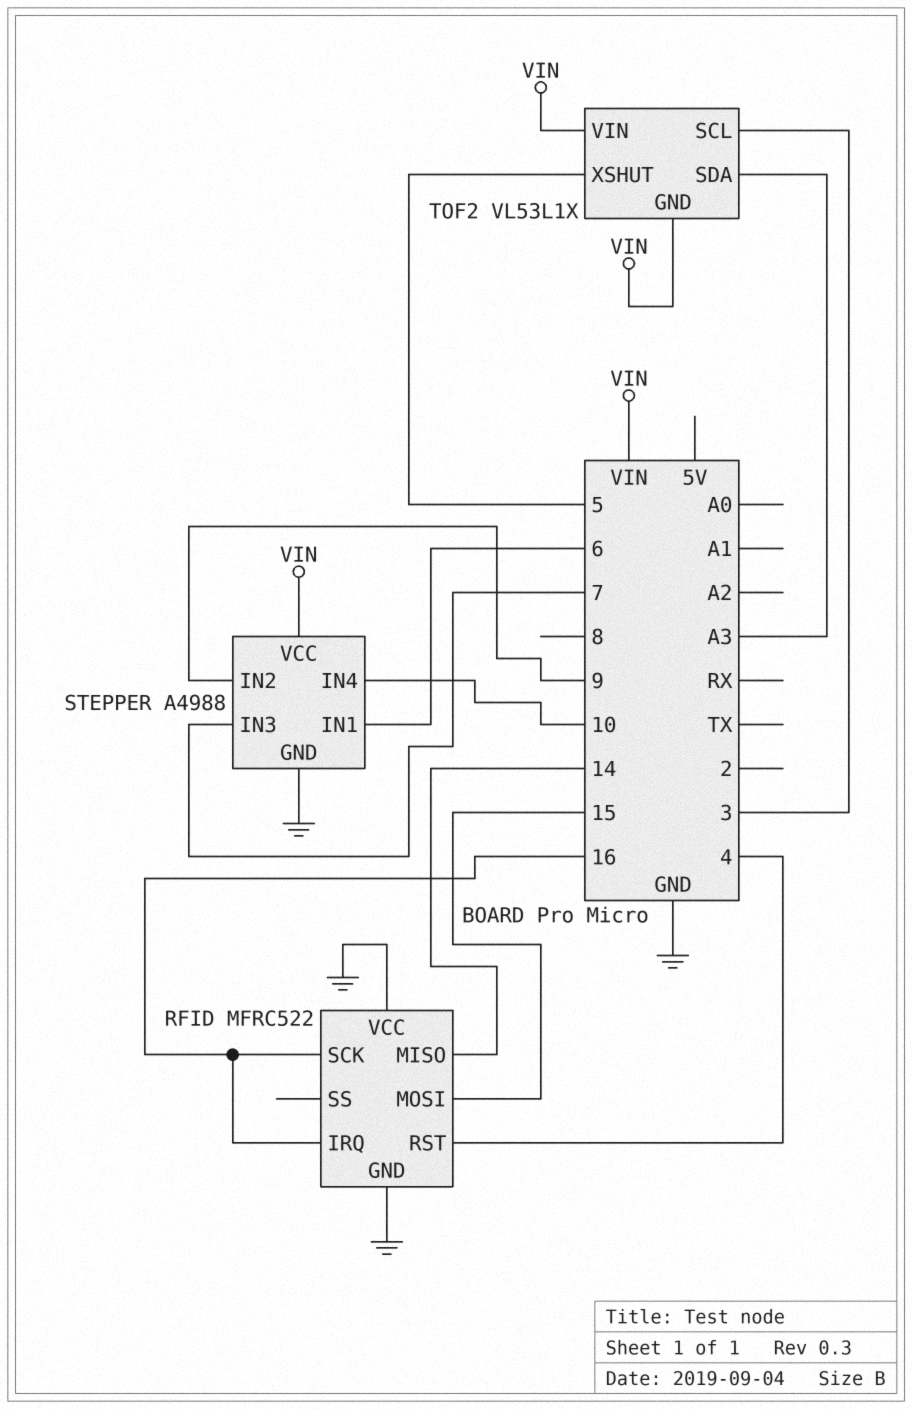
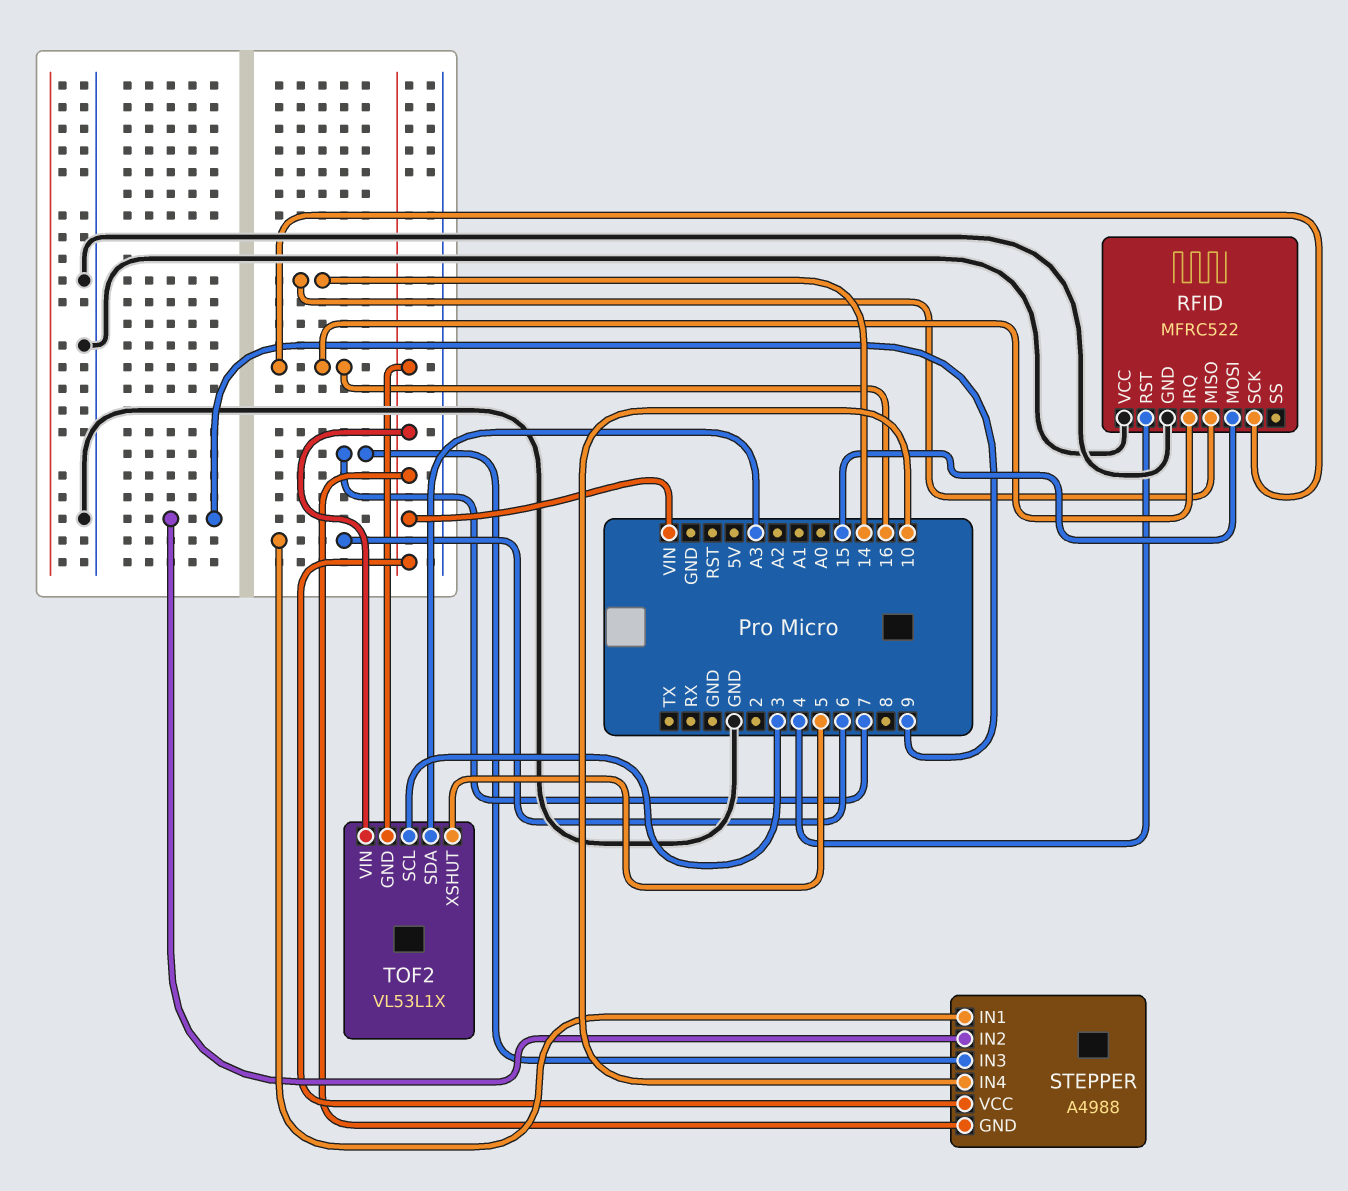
STEPPER pin GND: GND -> VIN

